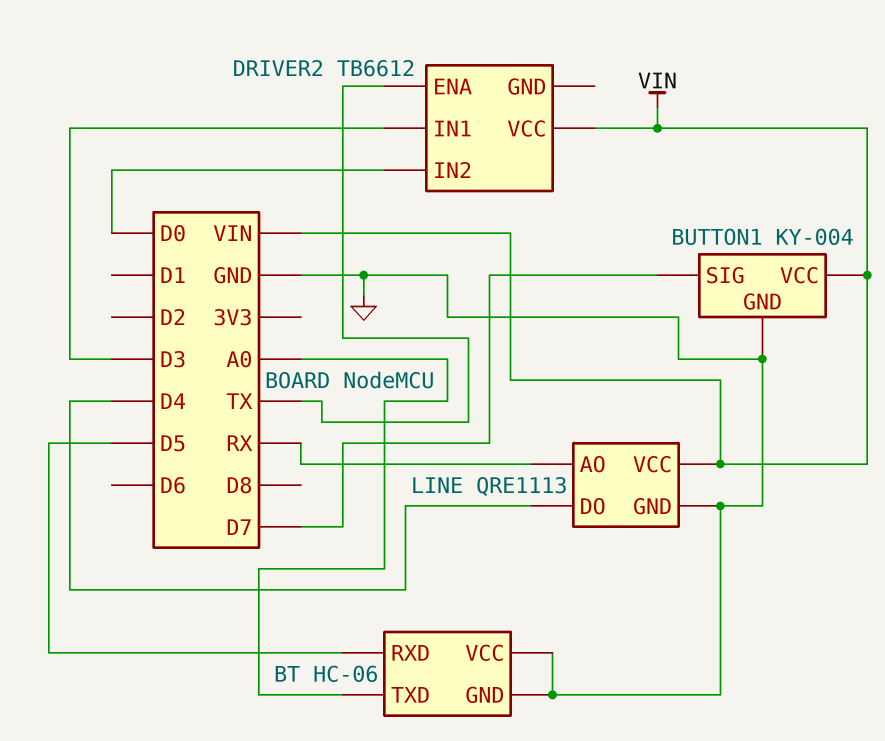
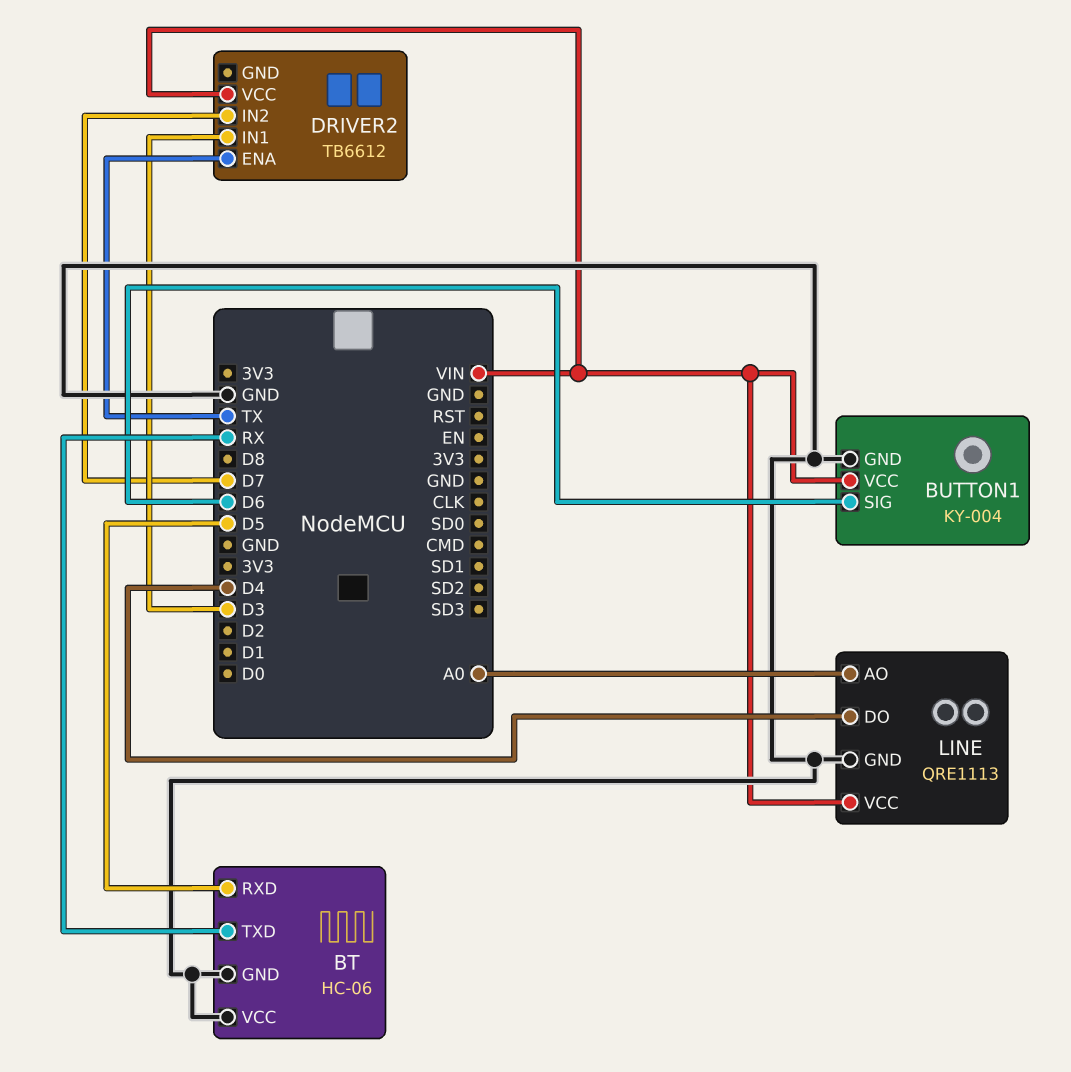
BT pin TXD: A0 -> RX
BUTTON1 pin SIG: D7 -> D6
DRIVER2 pin IN2: D0 -> D7
LINE pin AO: RX -> A0

